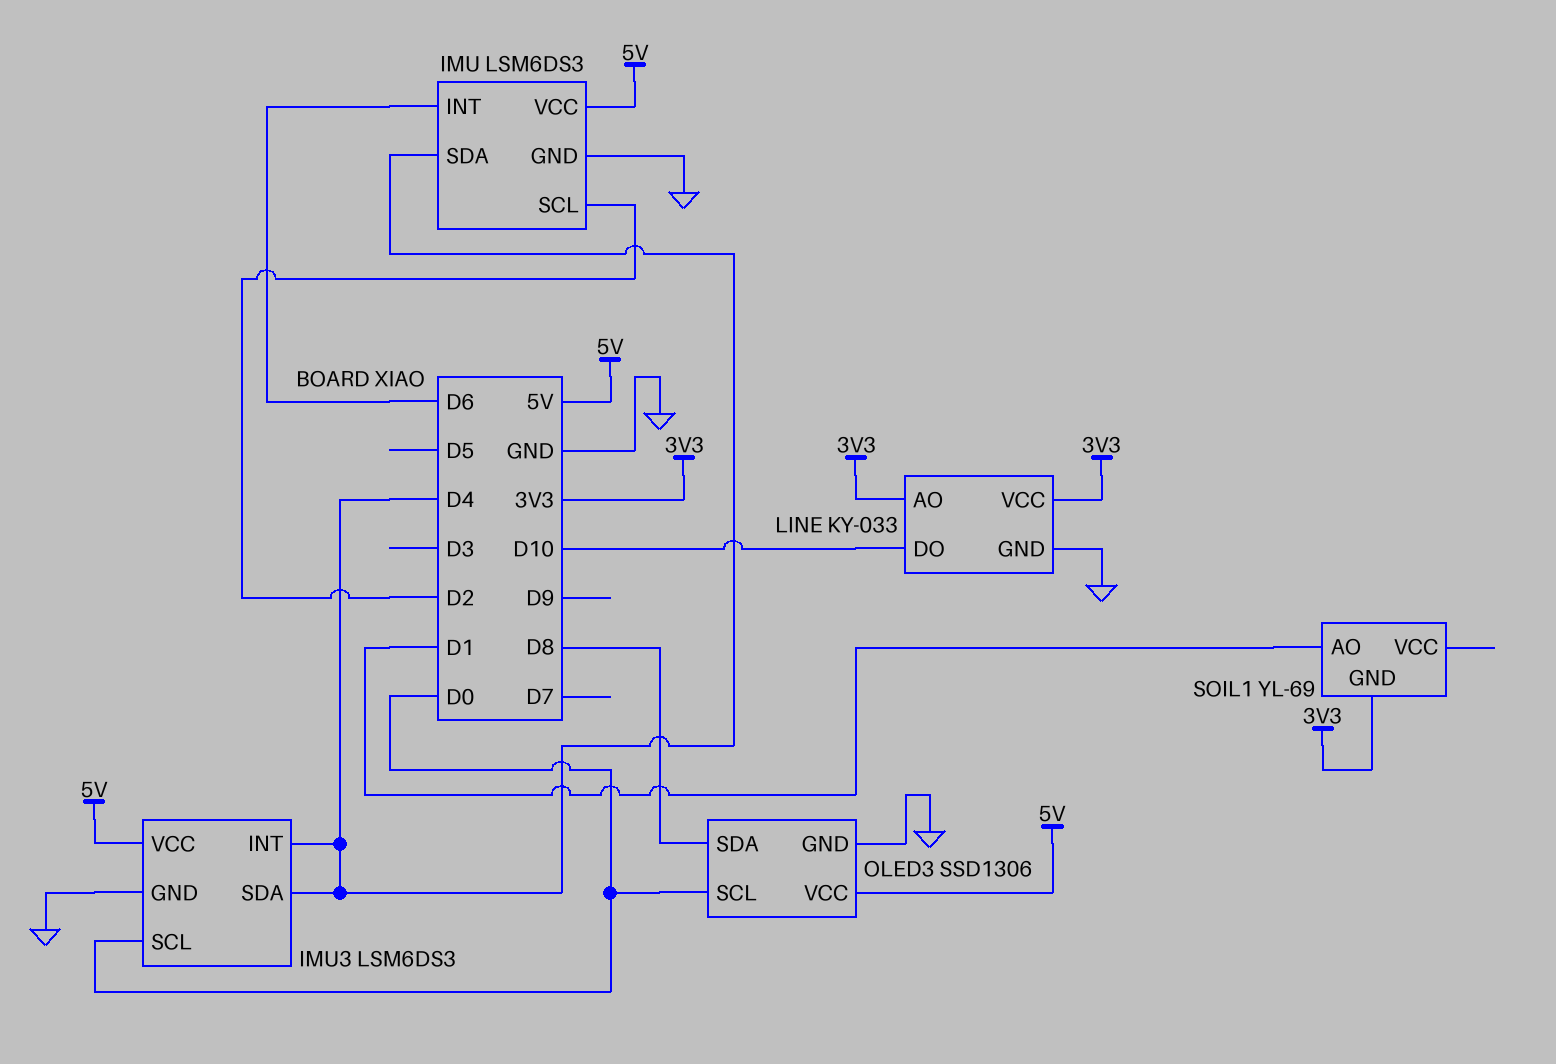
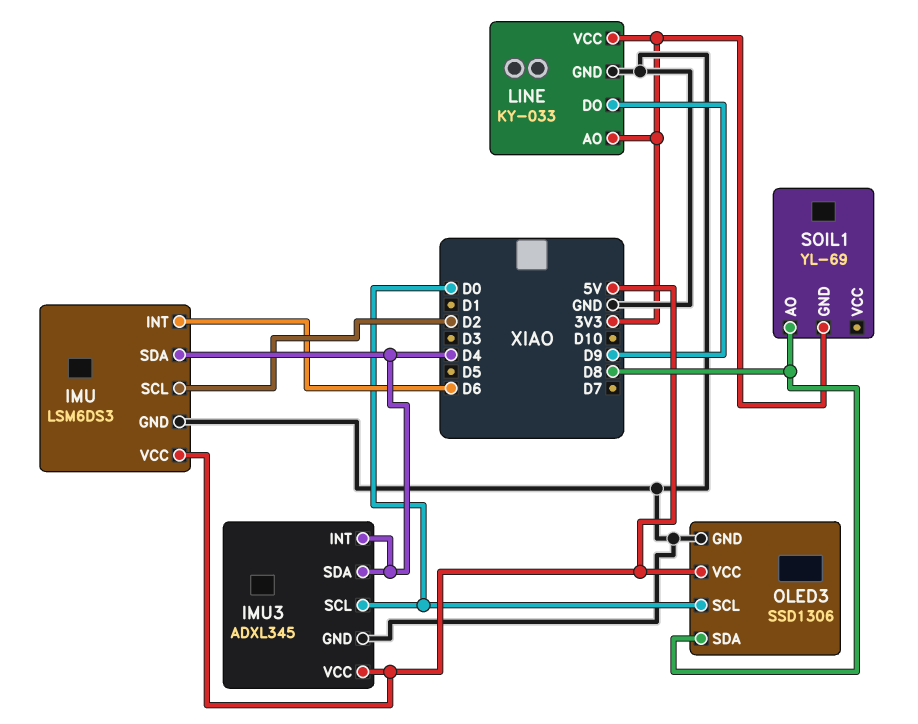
IMU3: LSM6DS3 -> ADXL345
LINE pin DO: D10 -> D9
SOIL1 pin AO: D1 -> D8

